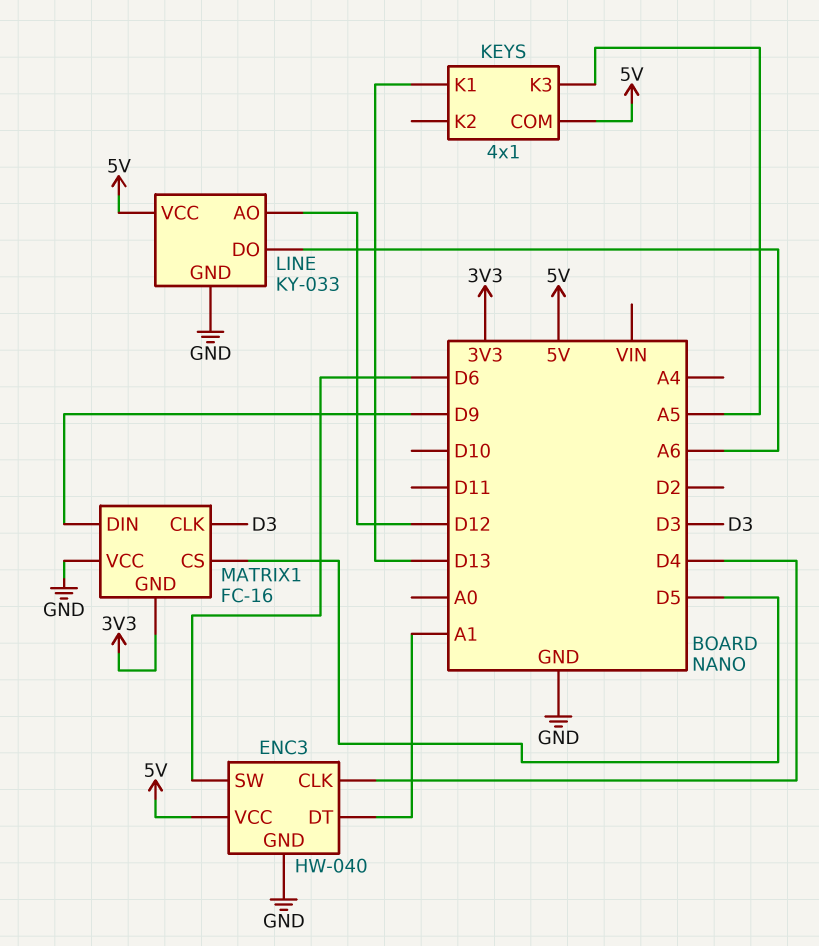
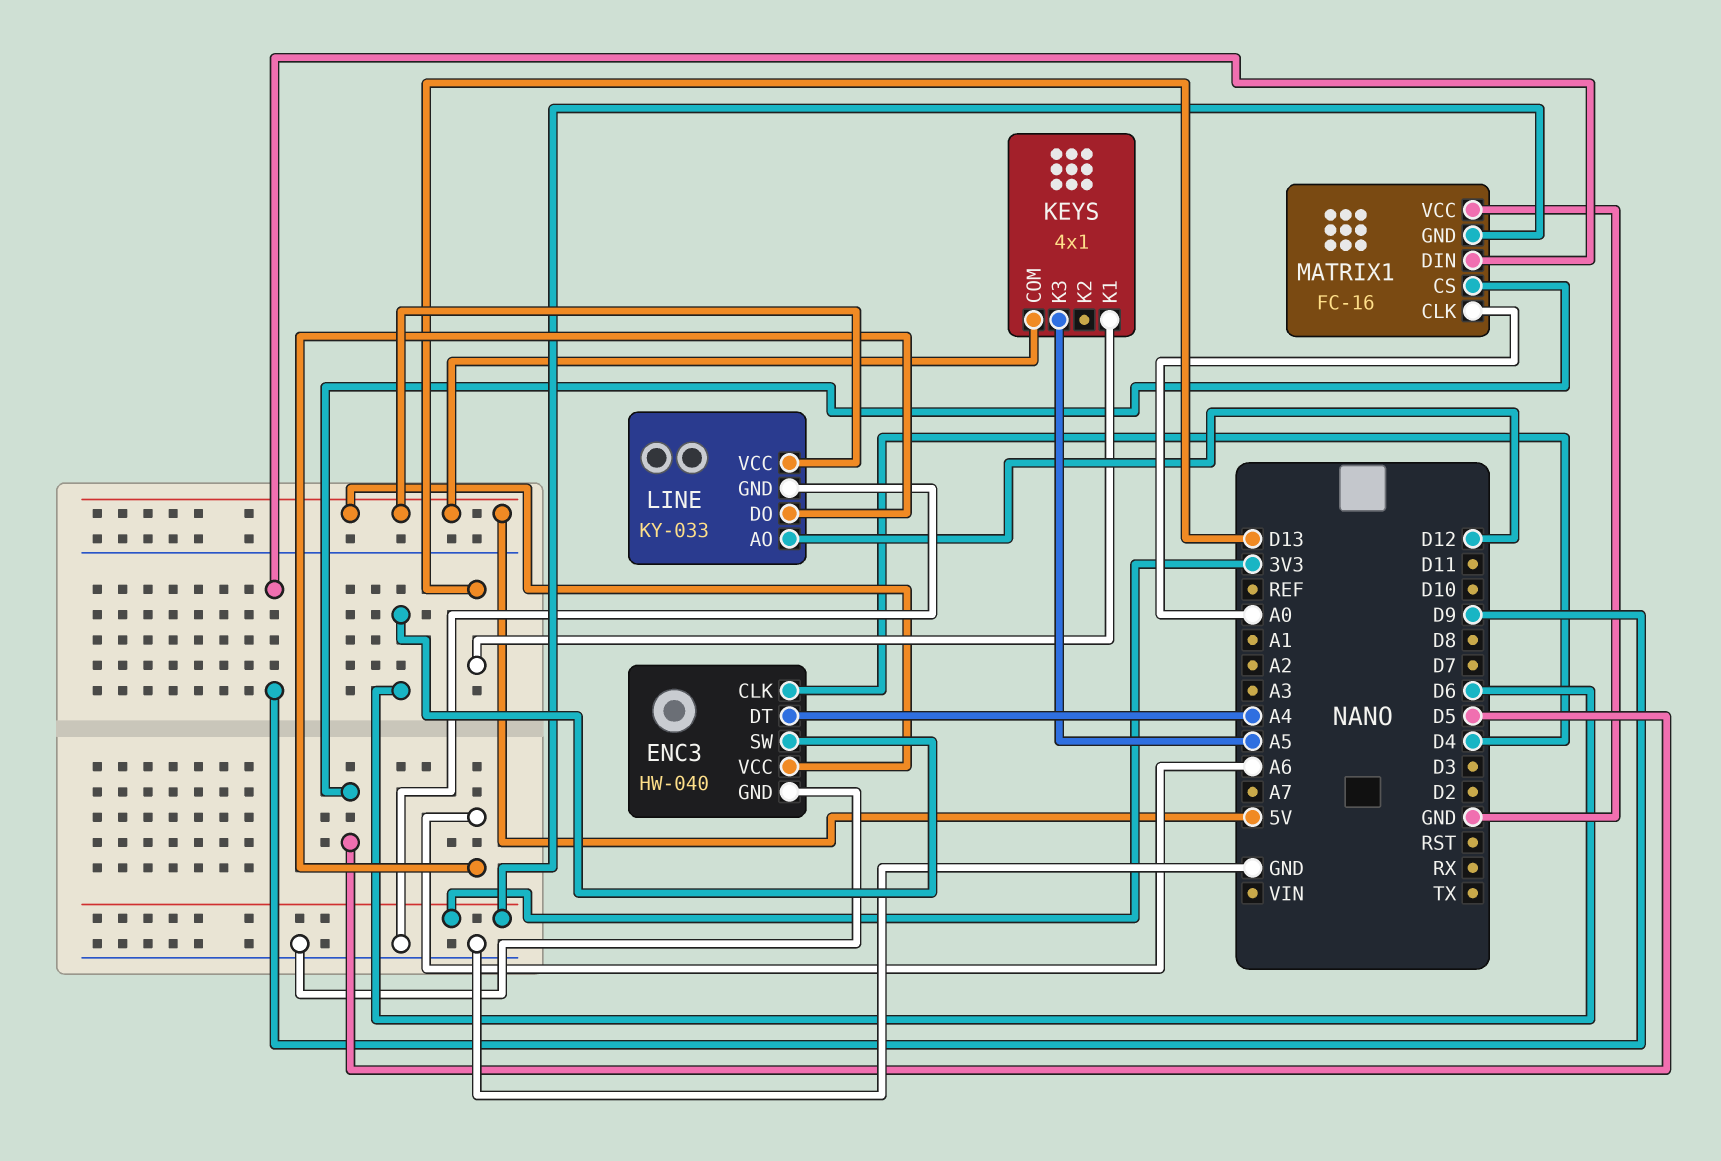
ENC3 pin DT: A1 -> A4
MATRIX1 pin CLK: D3 -> A0

